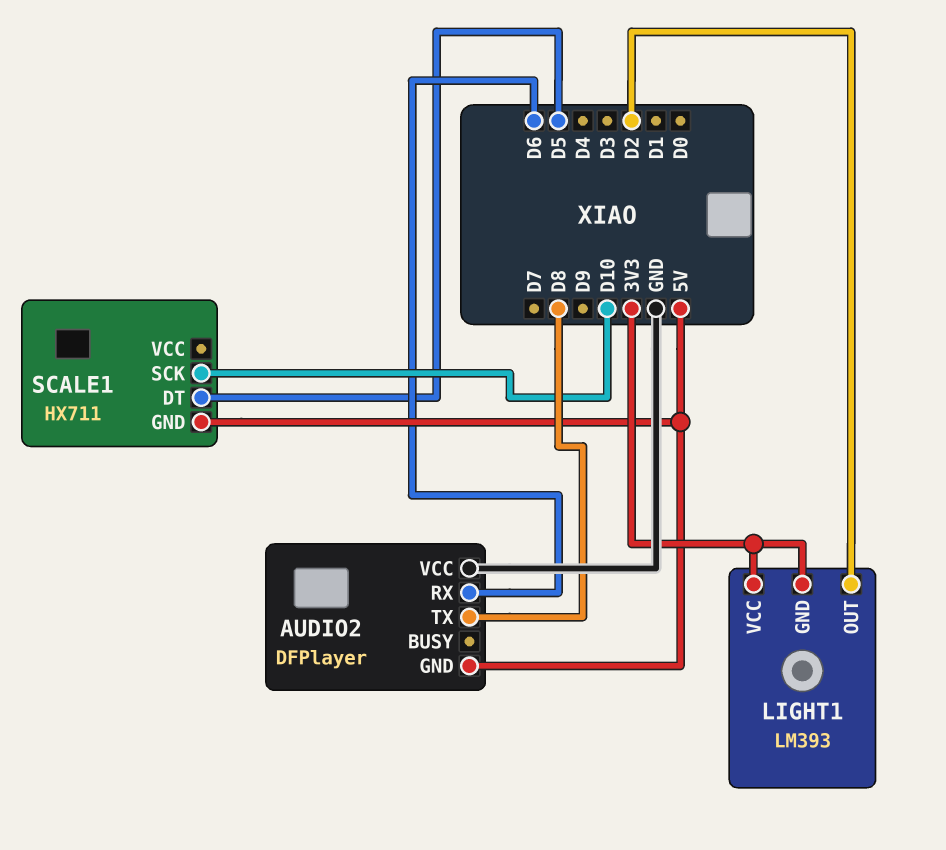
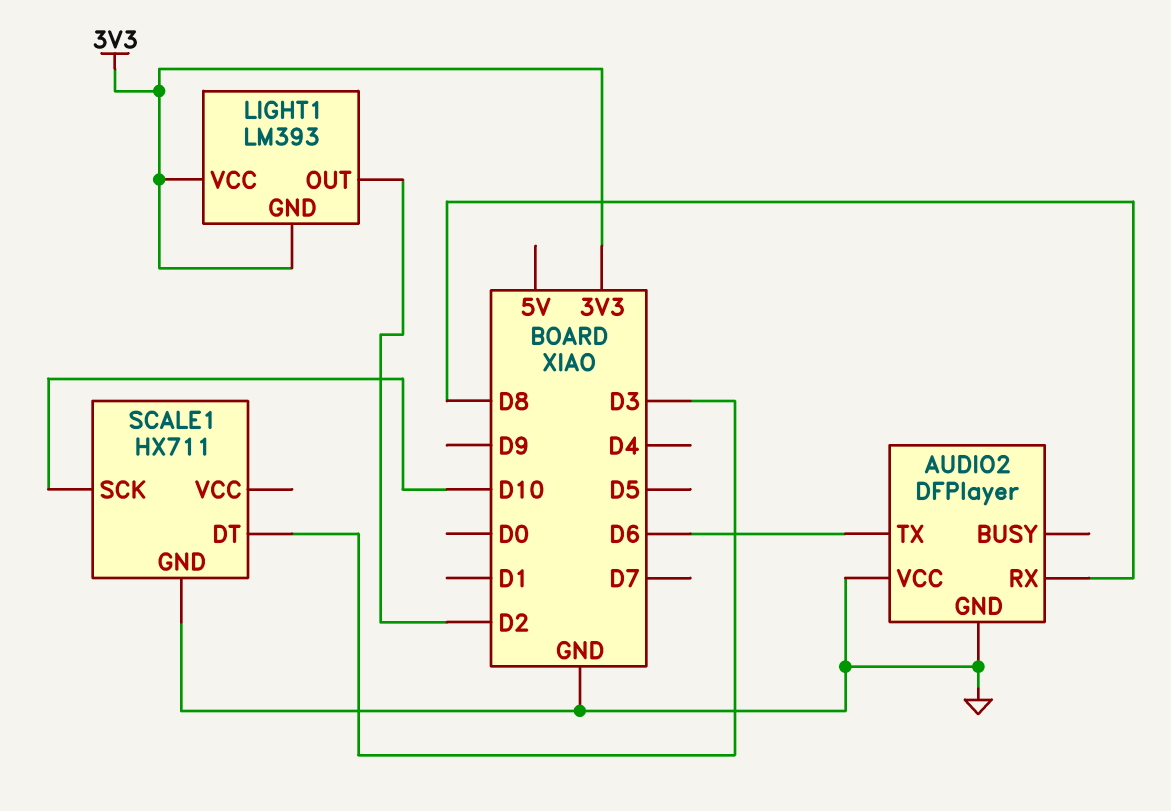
AUDIO2 pin GND: 5V -> GND
AUDIO2 pin RX: D6 -> D8
AUDIO2 pin TX: D8 -> D6
SCALE1 pin DT: D5 -> D3
SCALE1 pin GND: 5V -> GND

